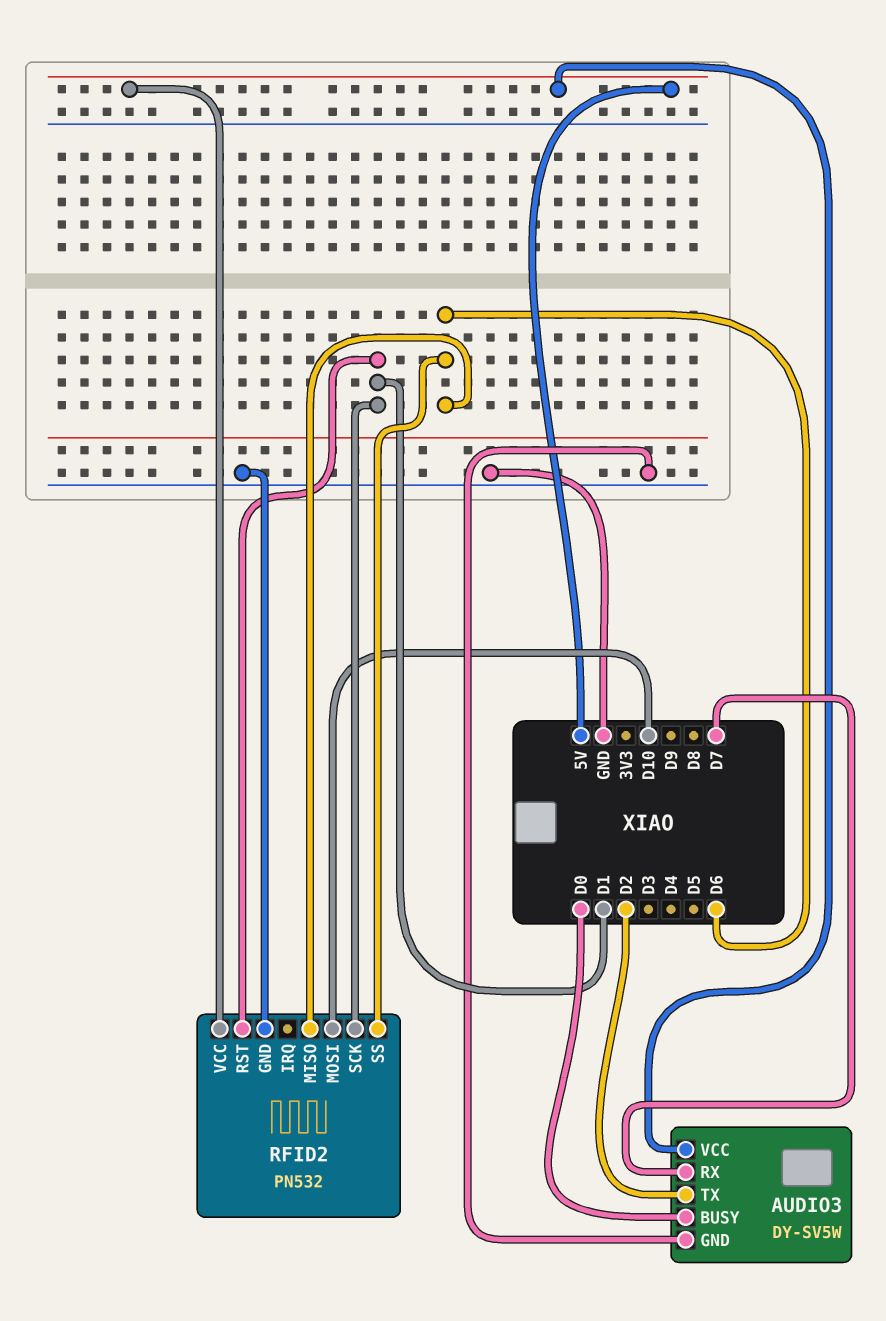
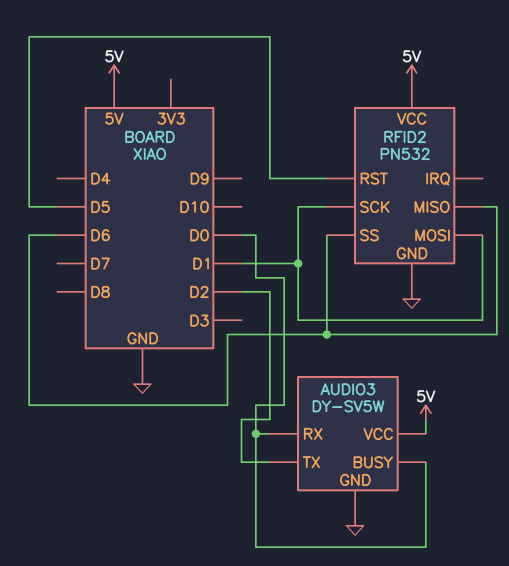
AUDIO3 pin RX: D7 -> D0
RFID2 pin MOSI: D10 -> D1
RFID2 pin RST: D1 -> D5

